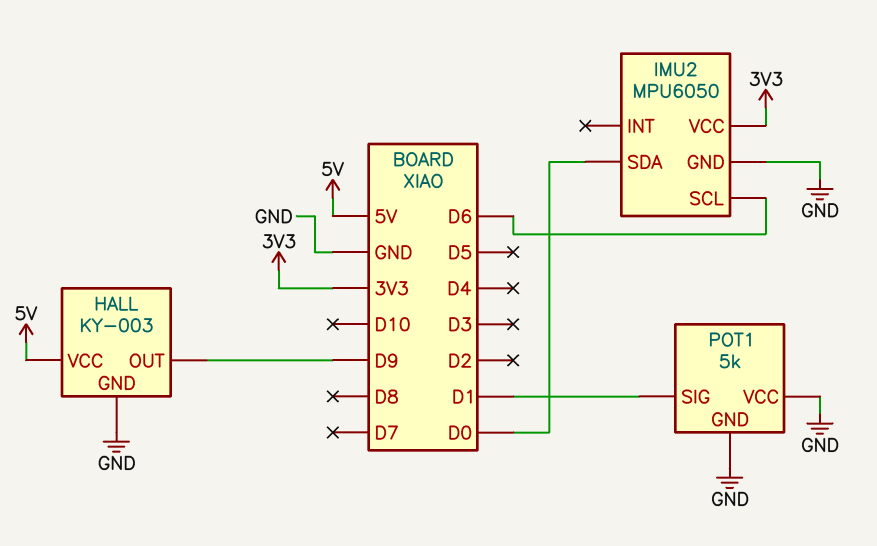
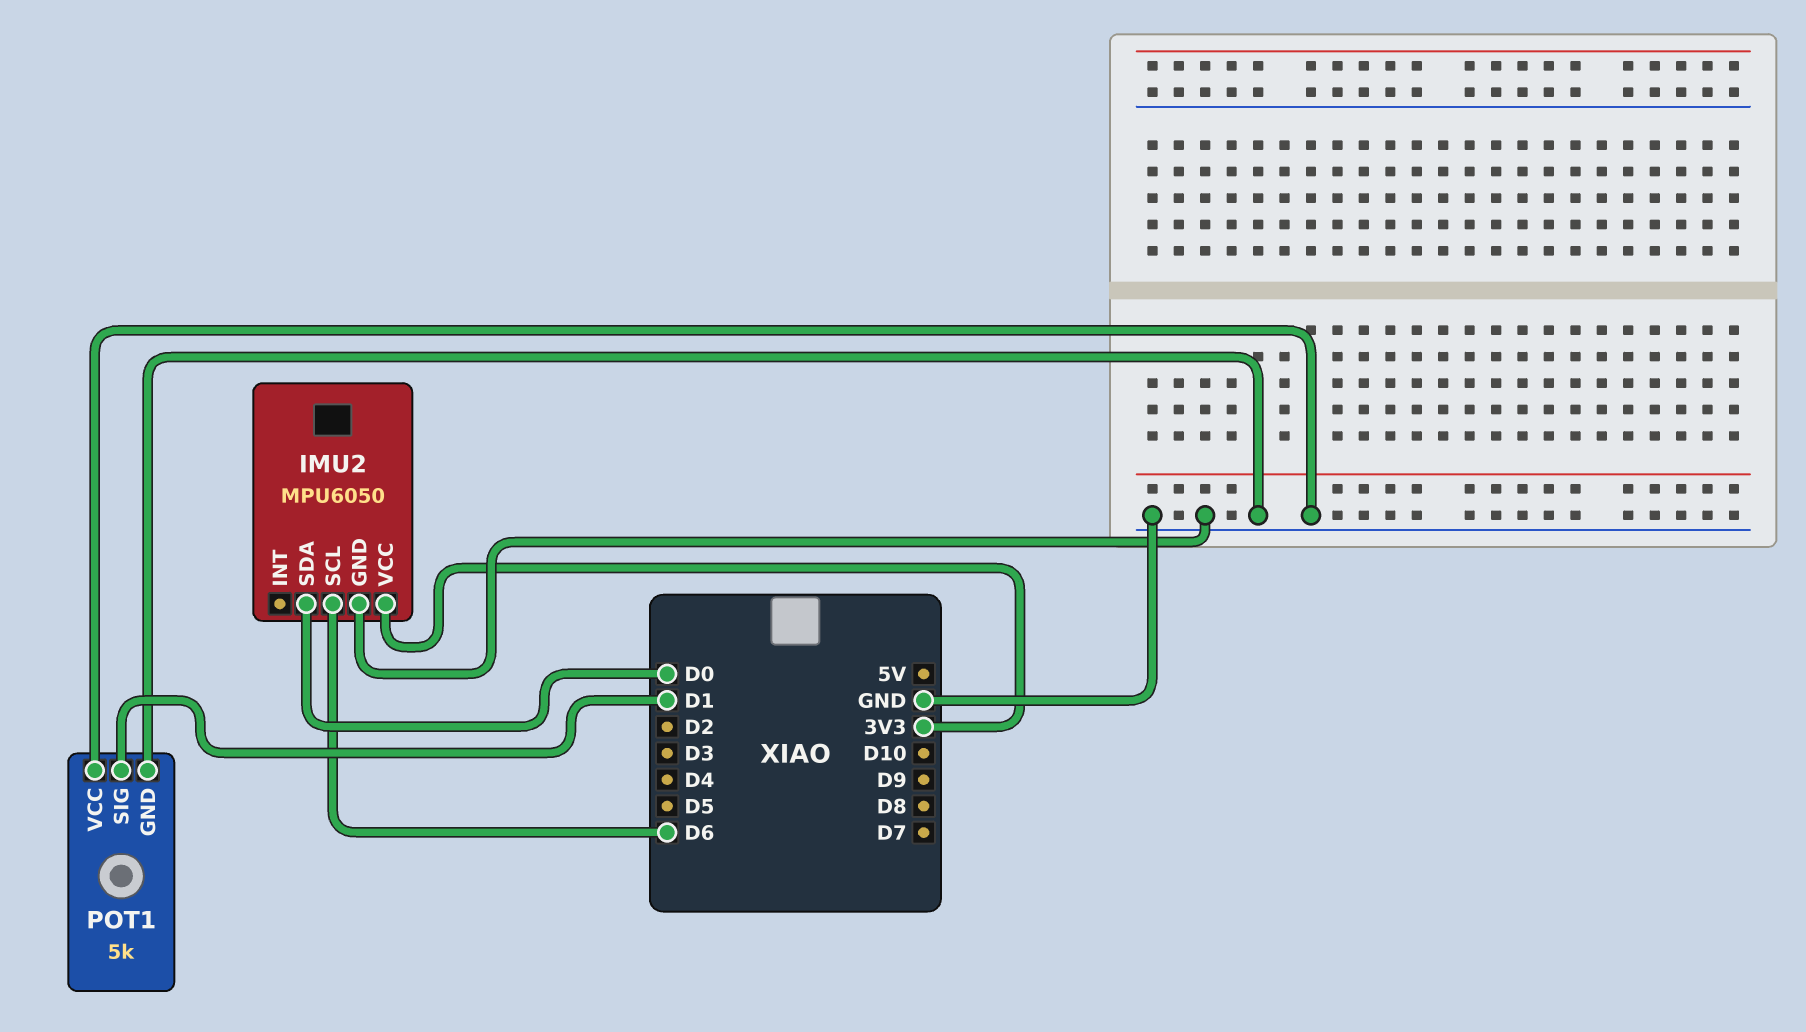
HALL: KY-003 -> none
HALL pin GND: GND -> none
HALL pin OUT: D9 -> none
HALL pin VCC: 5V -> none

